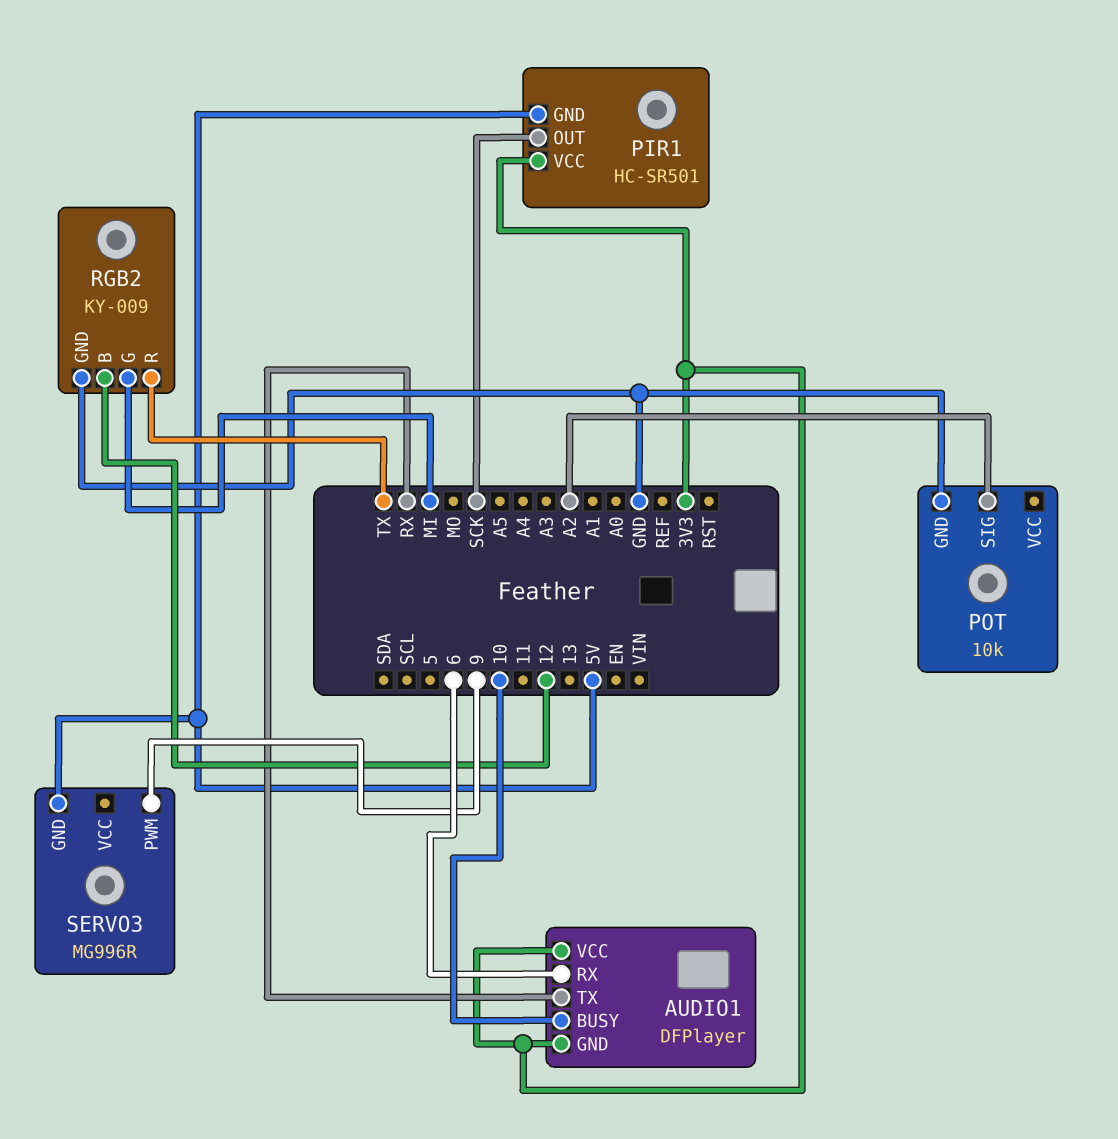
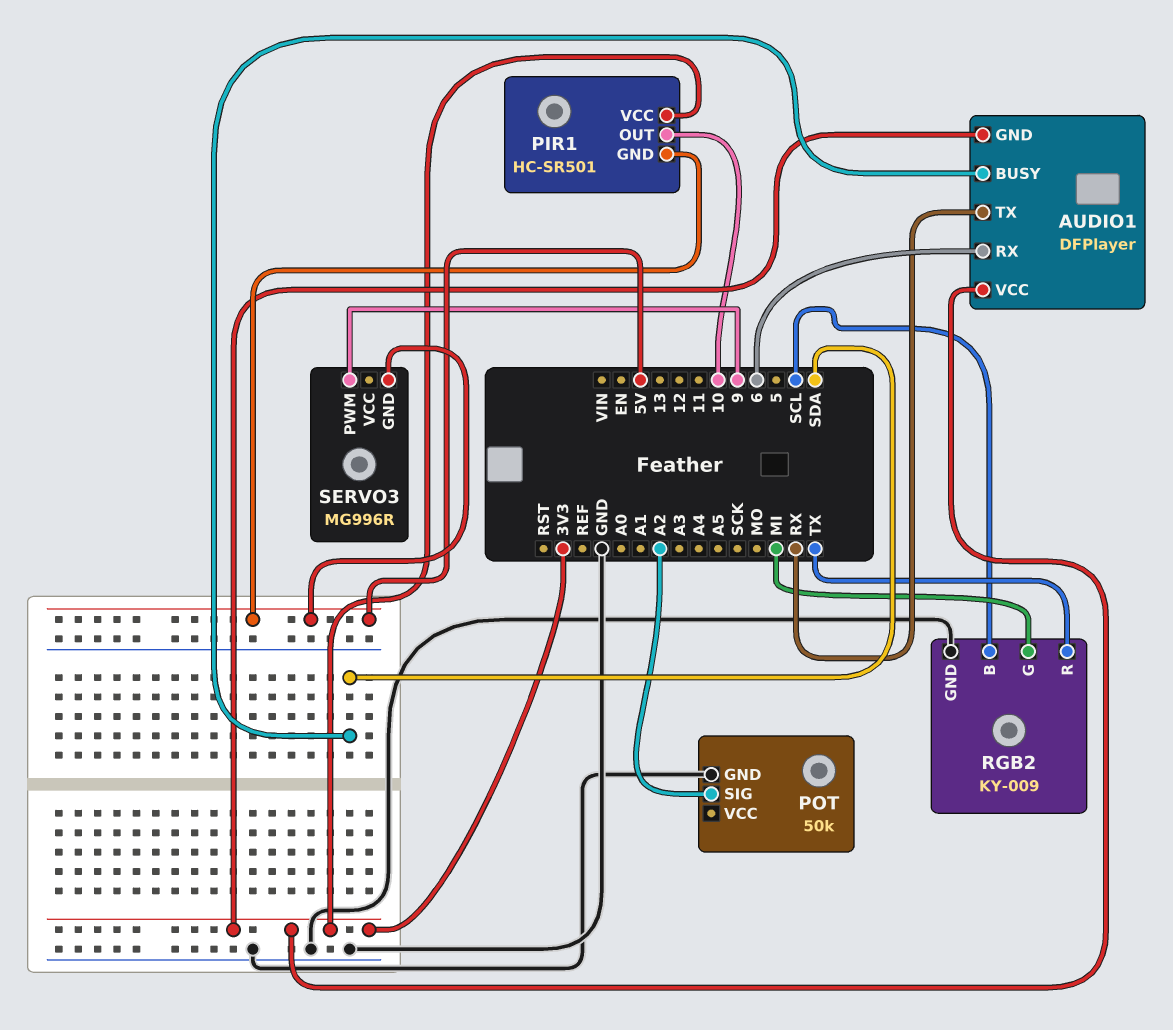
AUDIO1 pin BUSY: 10 -> SDA
PIR1 pin OUT: SCK -> 10
POT: 10k -> 50k
RGB2 pin B: 12 -> SCL

